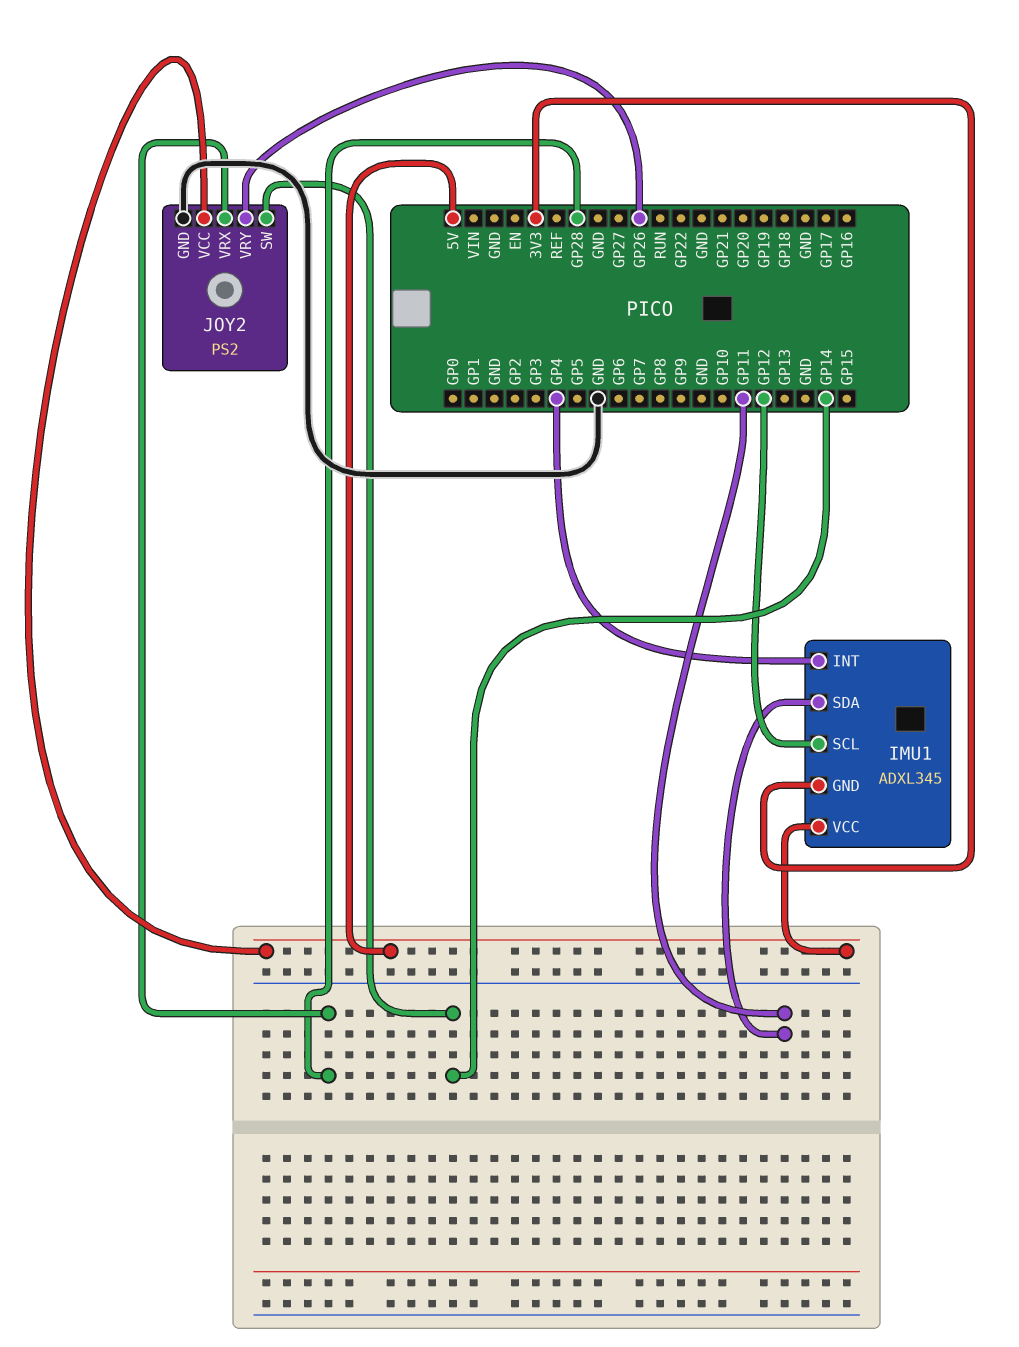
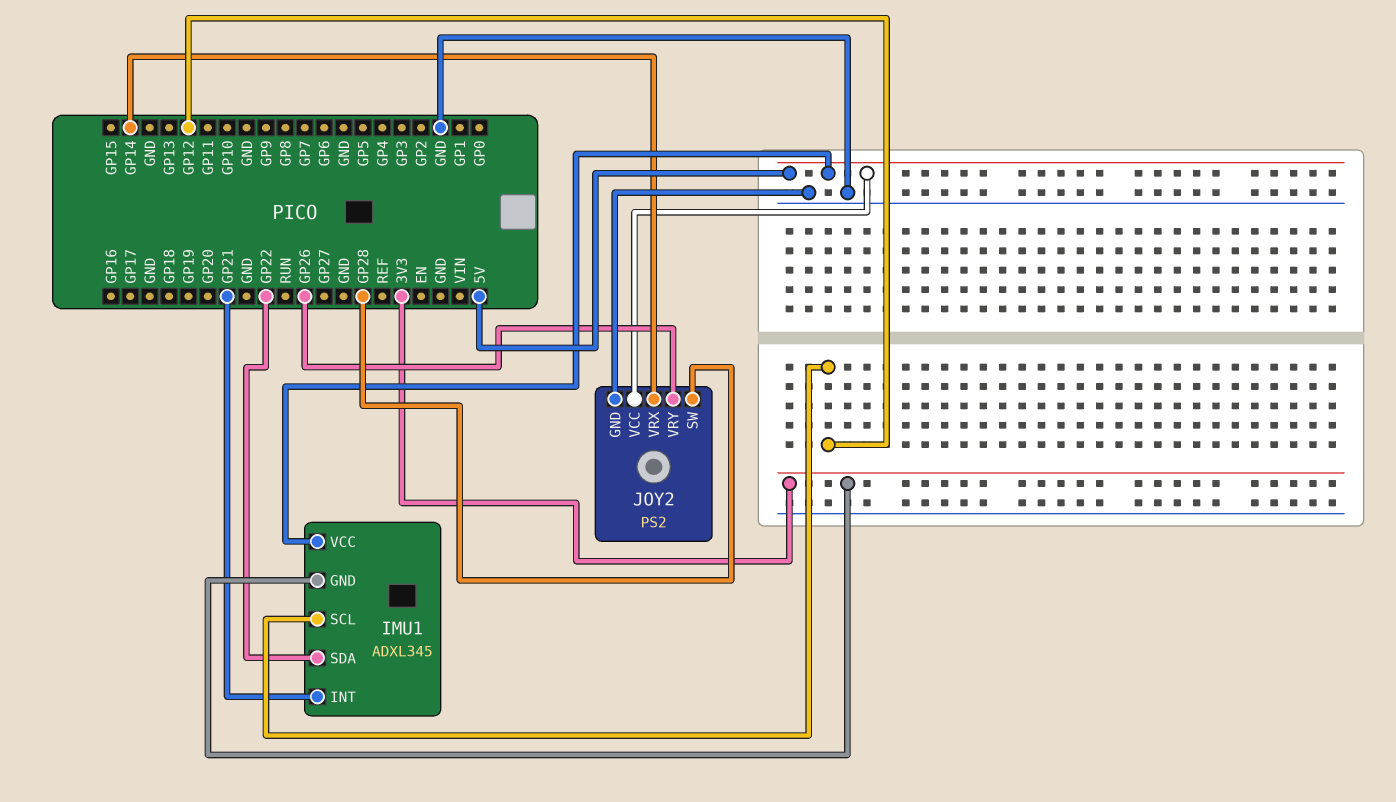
IMU1 pin INT: GP4 -> GP21
IMU1 pin SDA: GP11 -> GP22
JOY2 pin SW: GP14 -> GP28
JOY2 pin VRX: GP28 -> GP14

